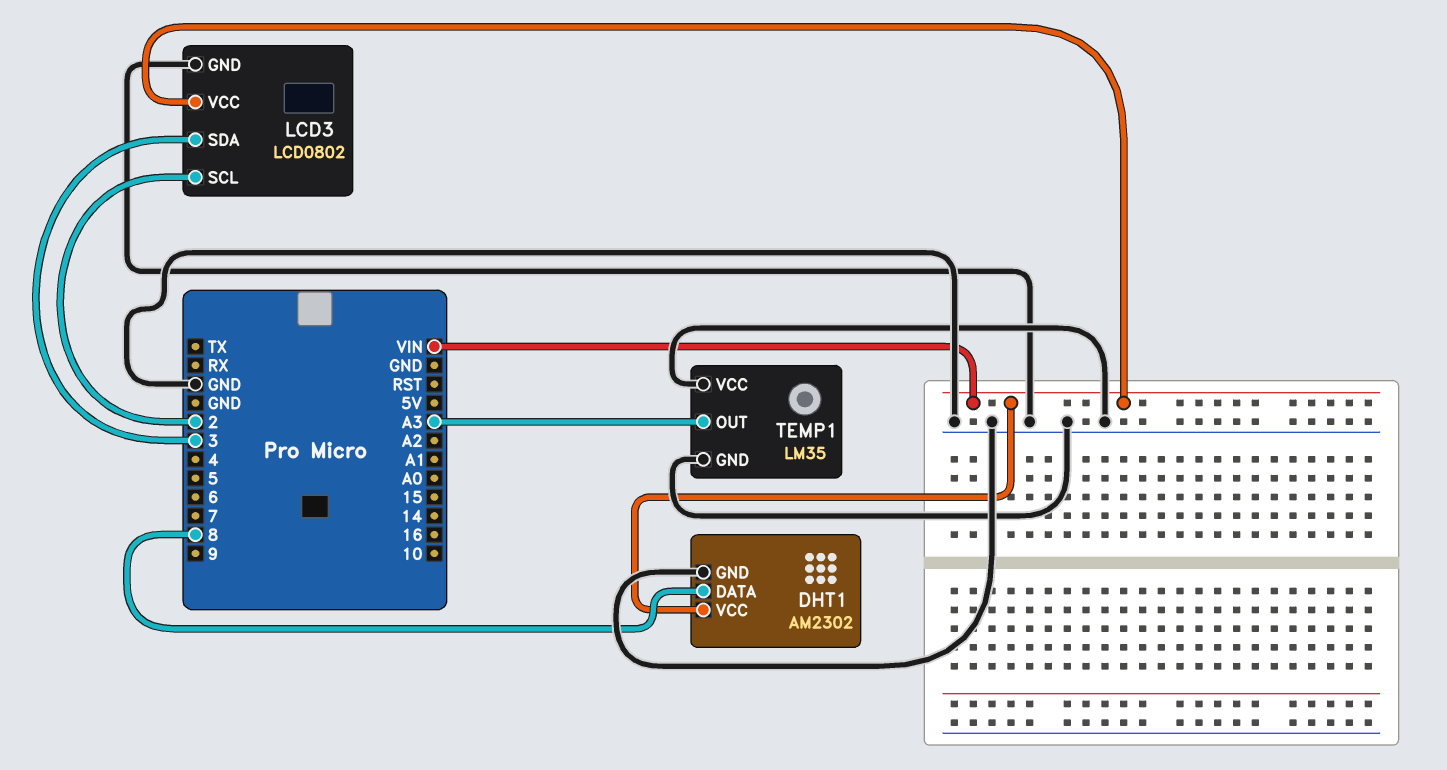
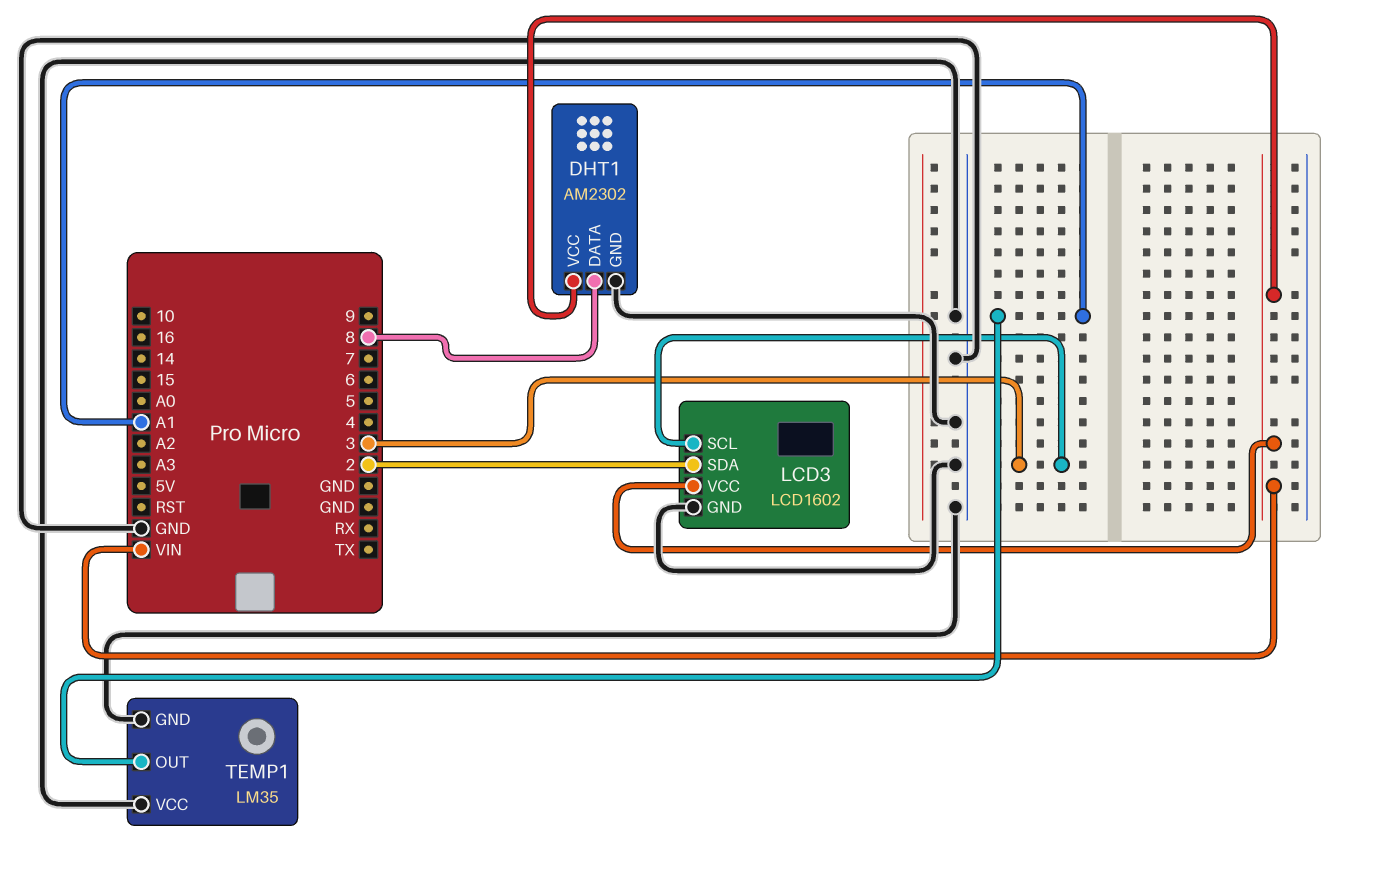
LCD3: LCD0802 -> LCD1602
LCD3 pin SCL: 2 -> 3
LCD3 pin SDA: 3 -> 2
TEMP1 pin OUT: A3 -> A1

